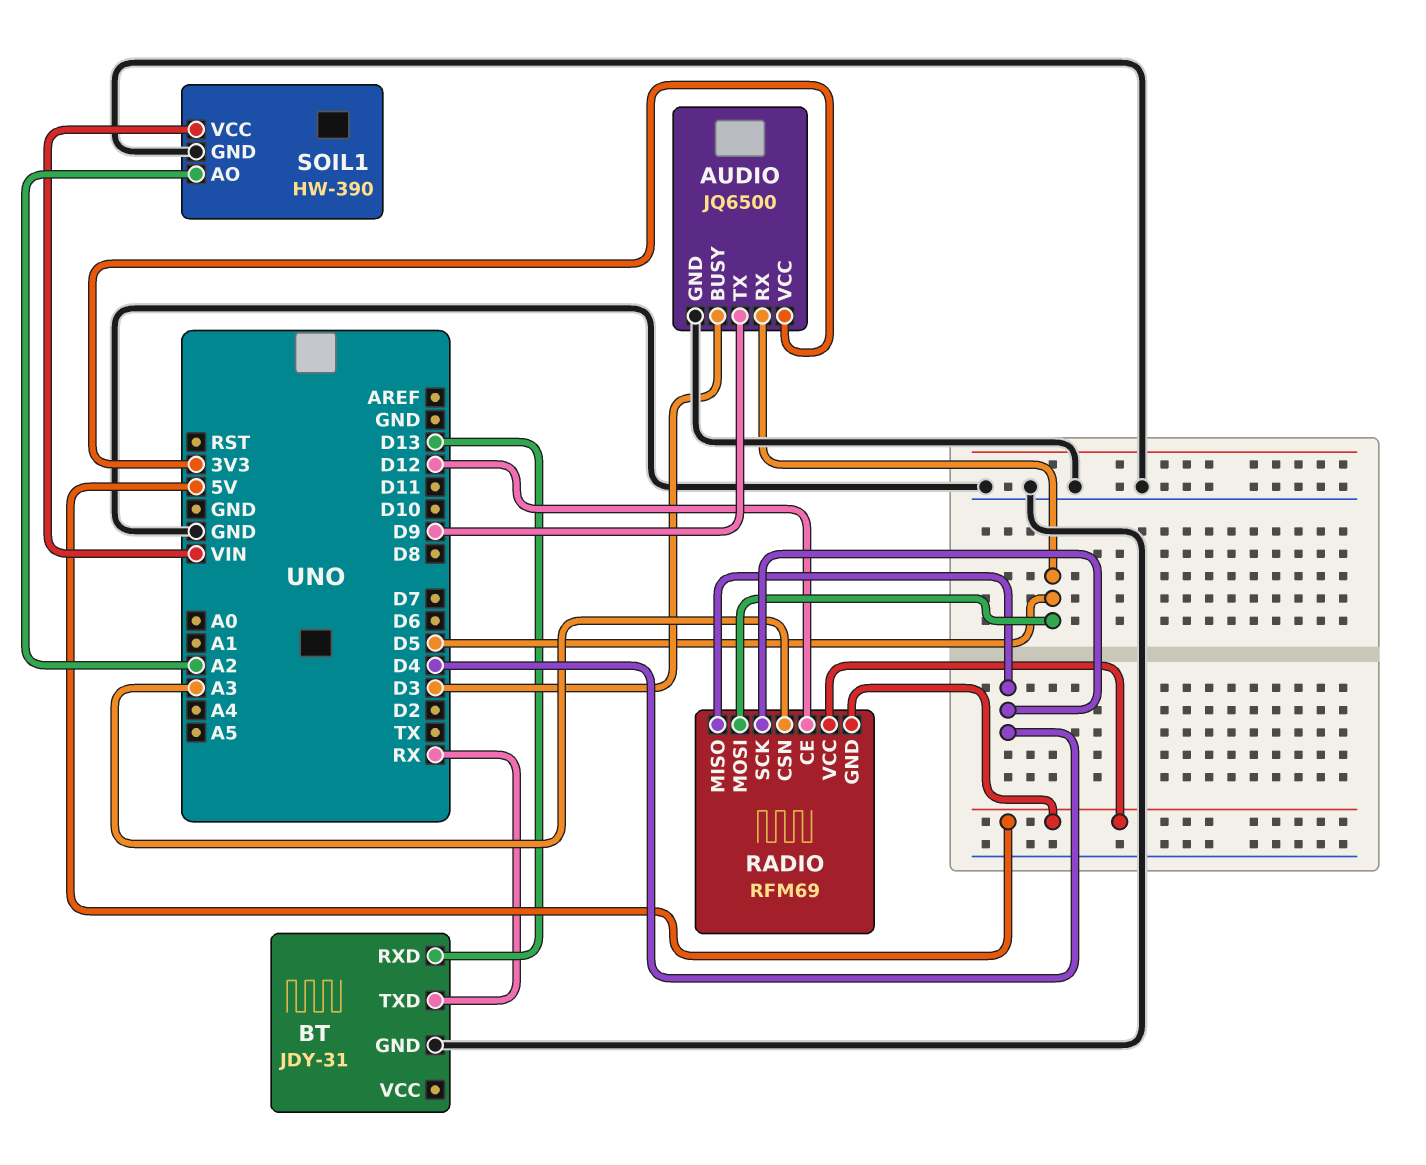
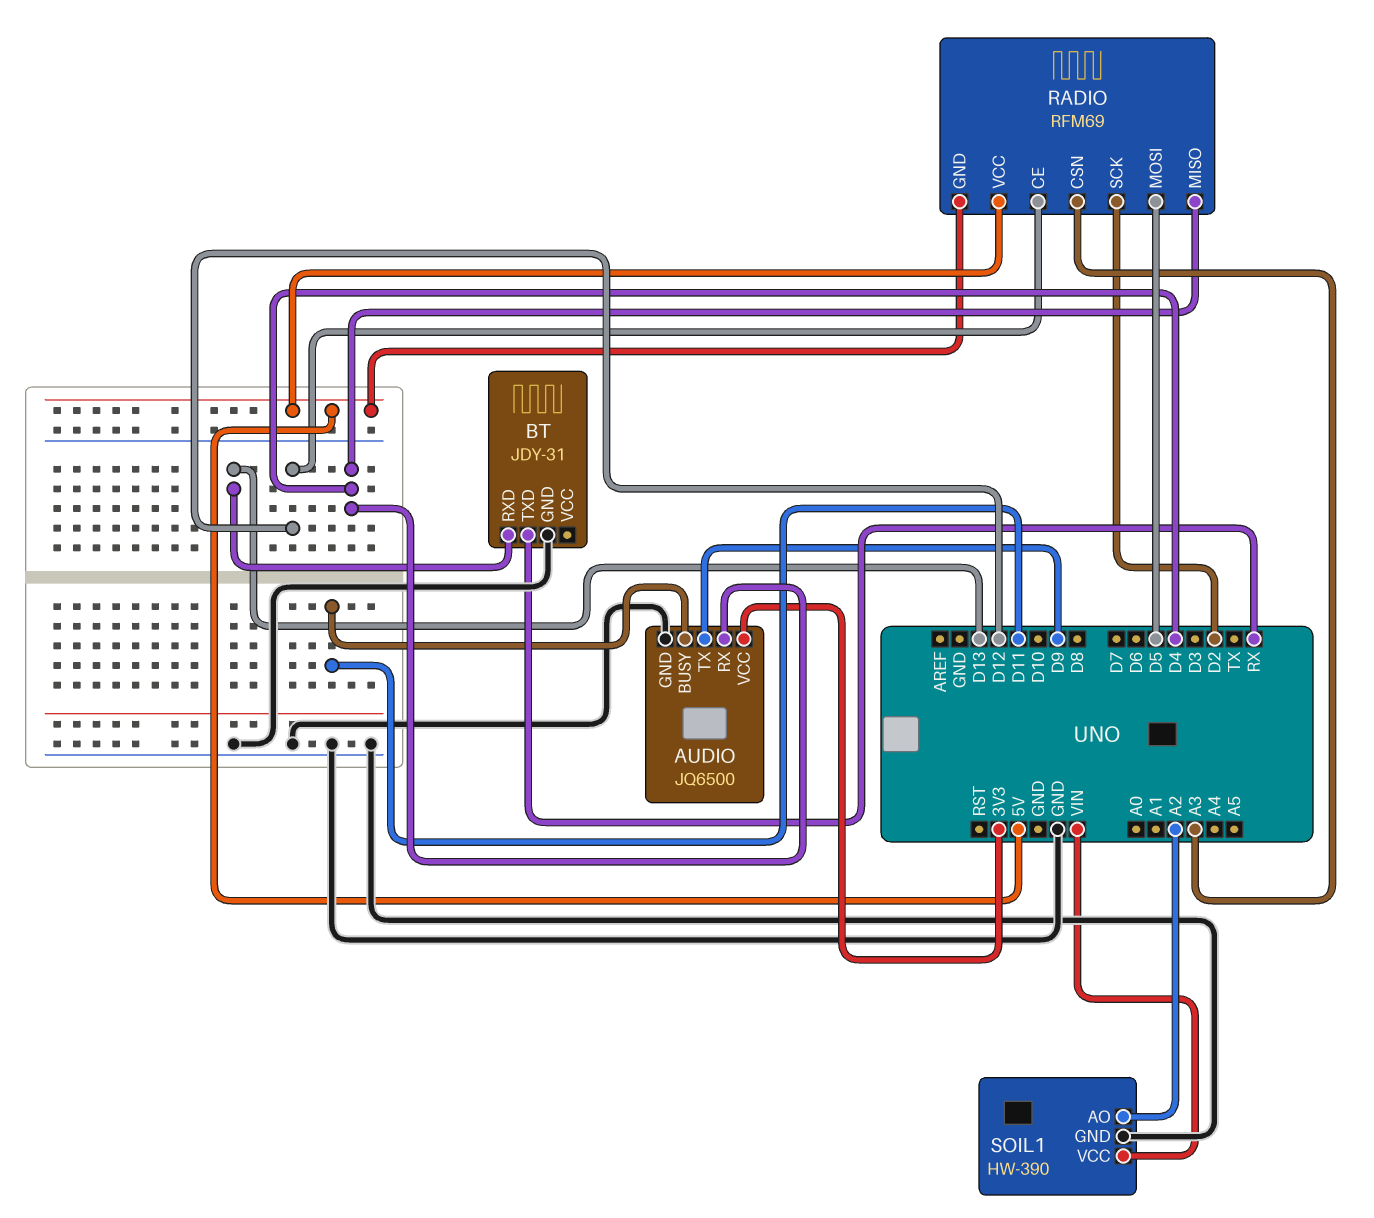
AUDIO pin BUSY: D3 -> D11
AUDIO pin RX: D5 -> D4
RADIO pin SCK: D4 -> D2

